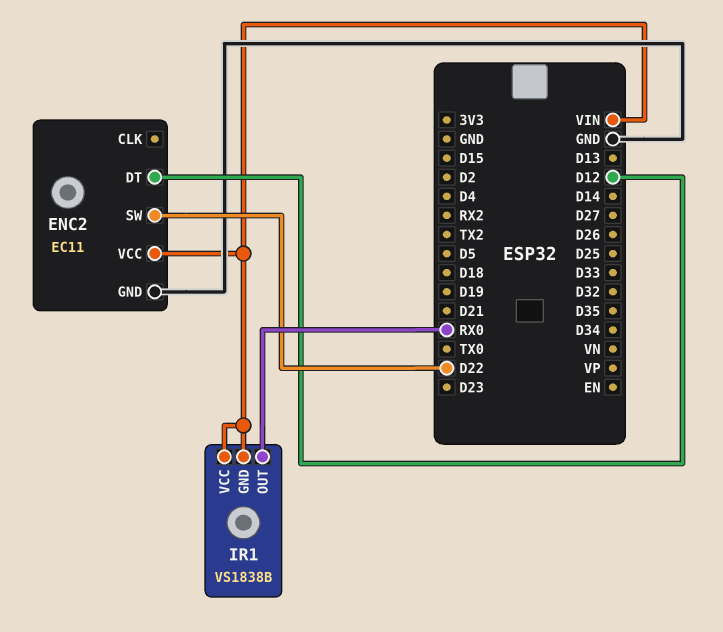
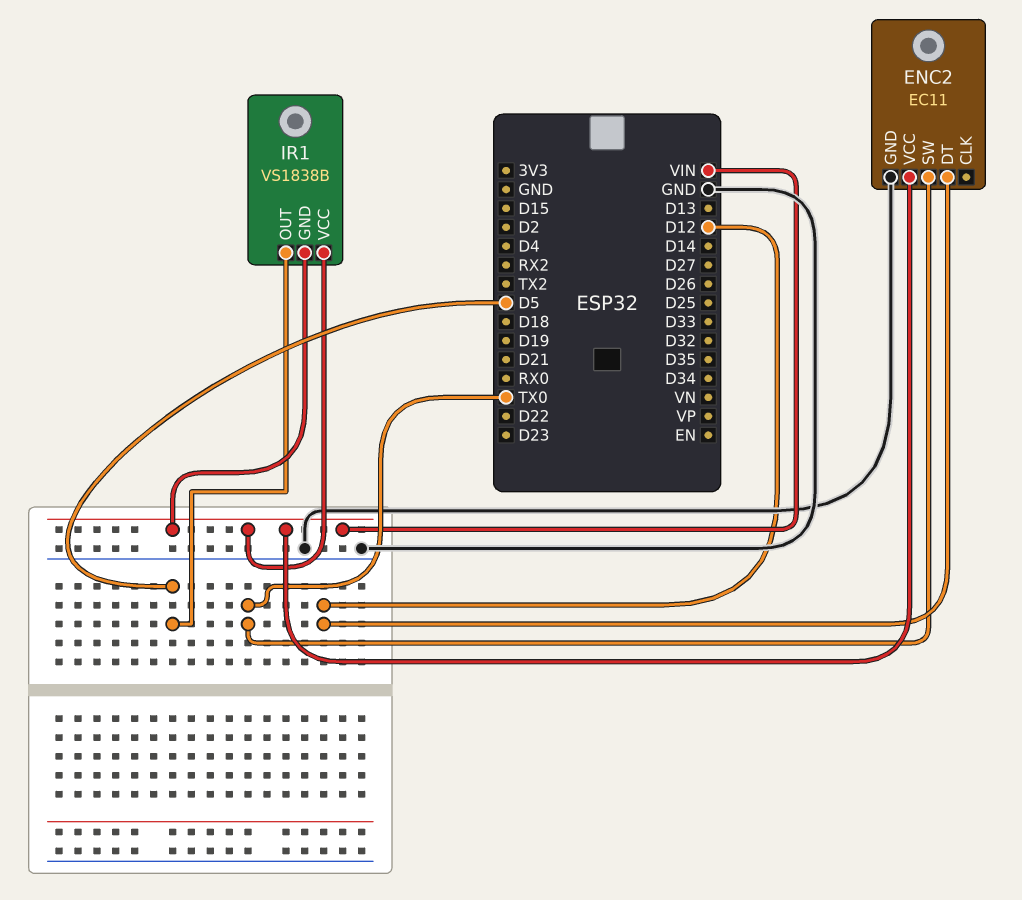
ENC2 pin SW: D22 -> TX0
IR1 pin OUT: RX0 -> D5

